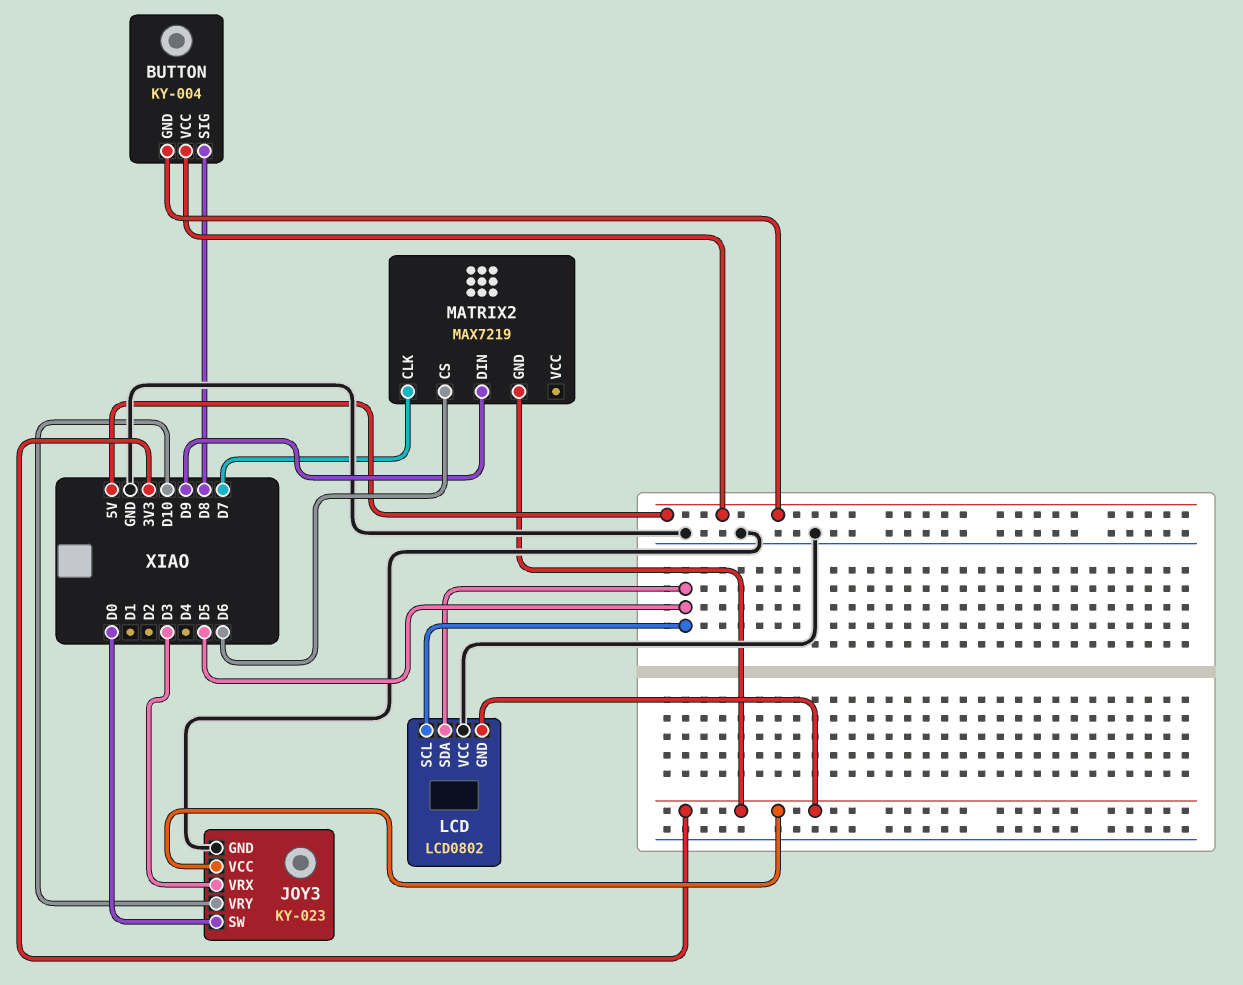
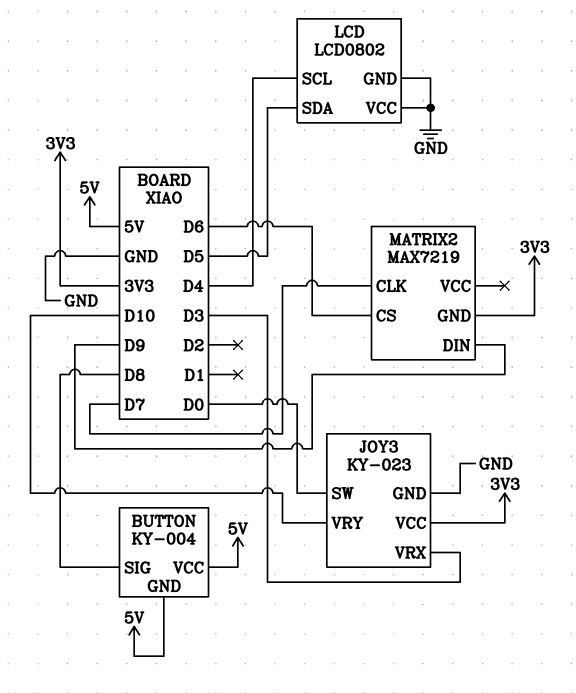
LCD pin GND: 3V3 -> GND
LCD pin SCL: D5 -> D4

